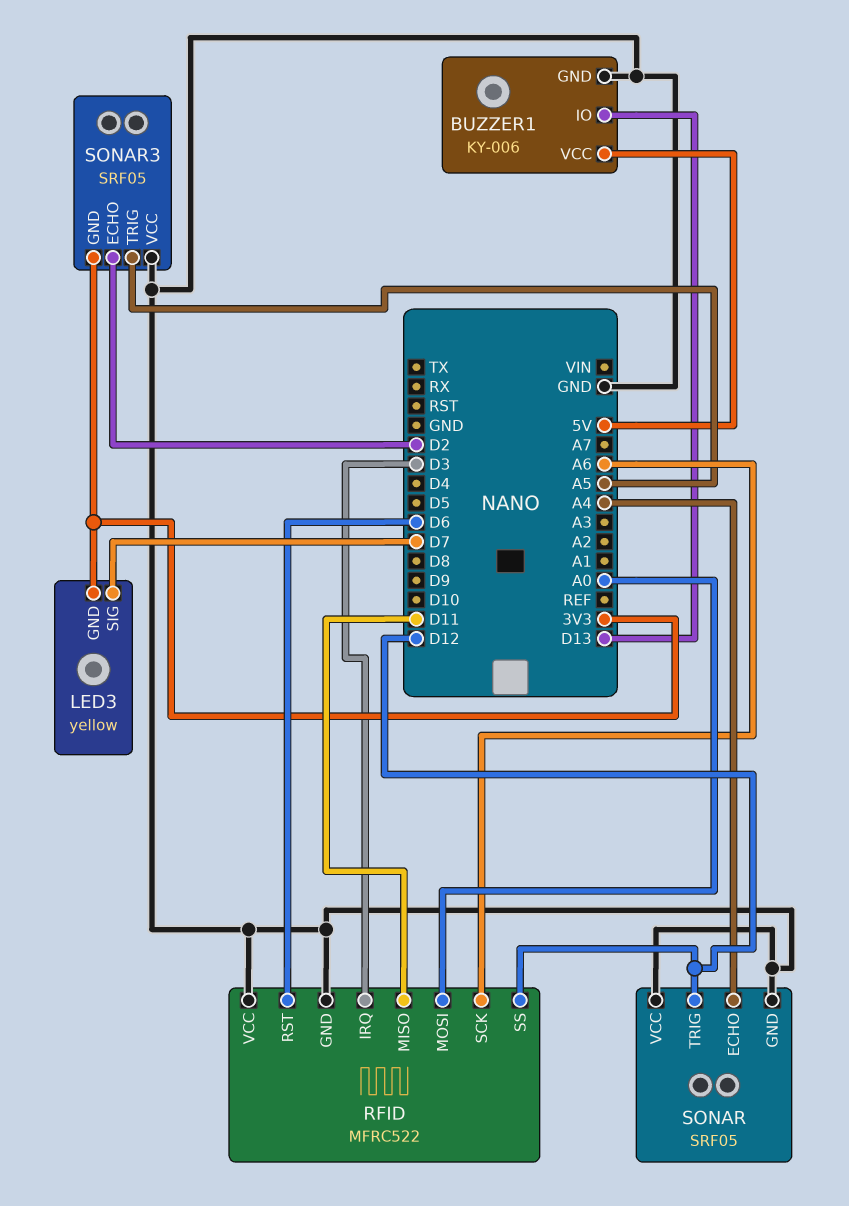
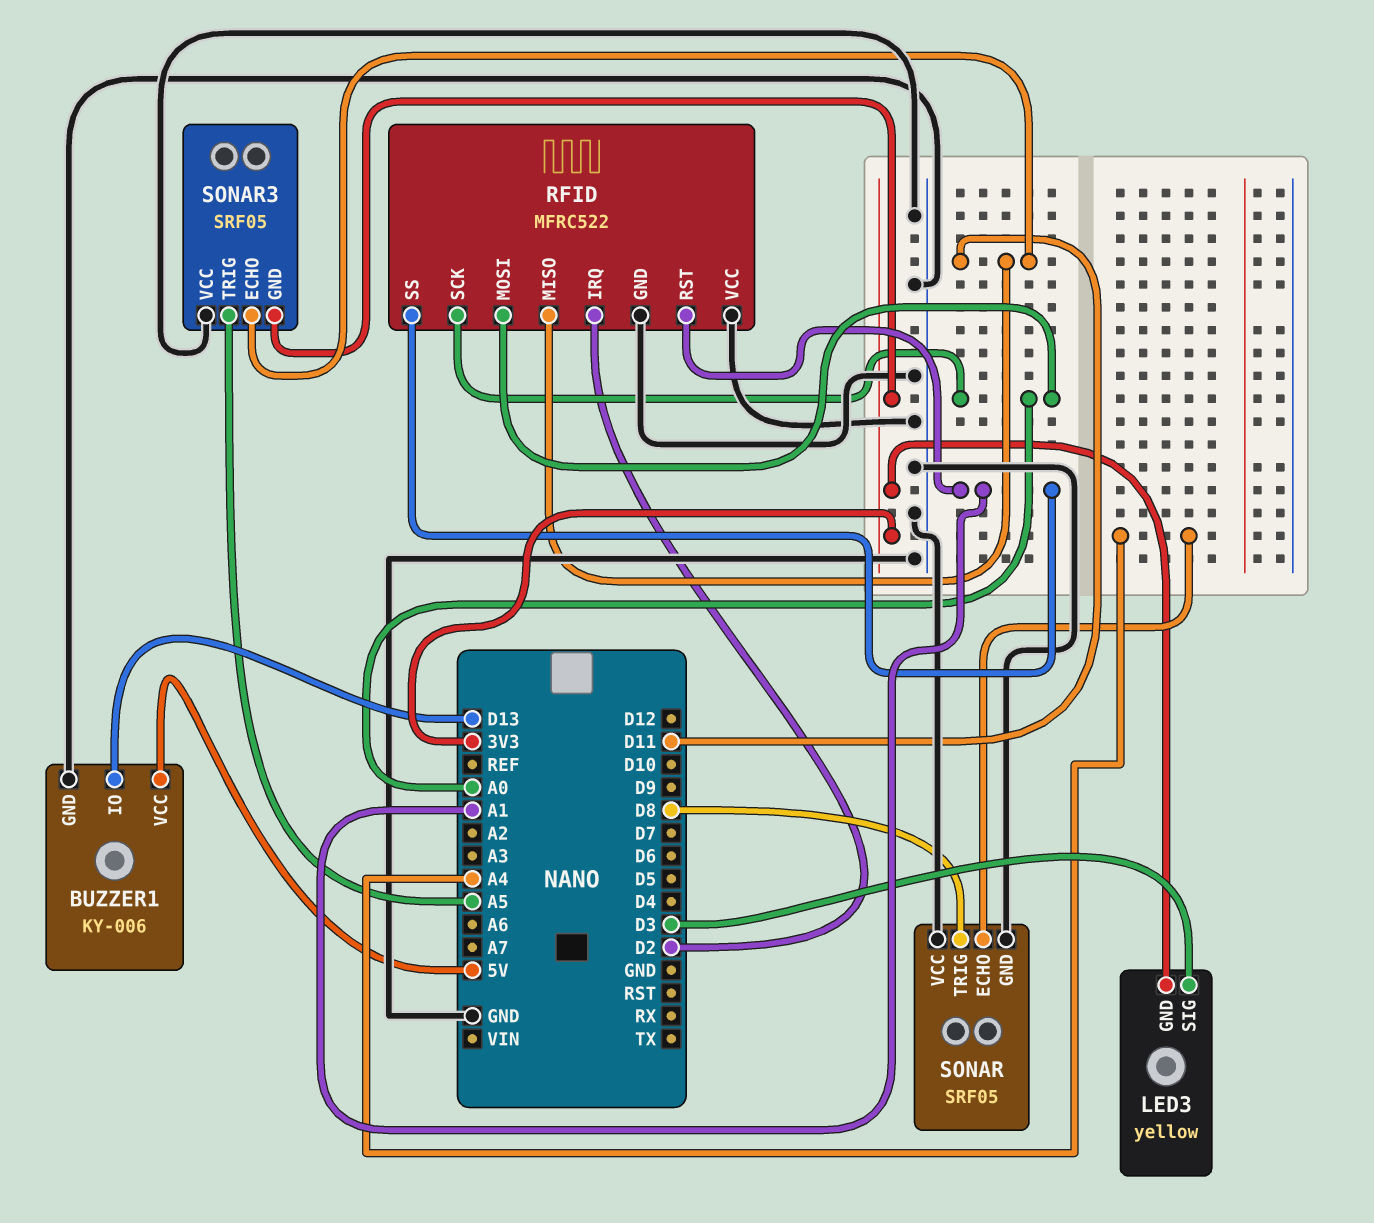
LED3 pin SIG: D7 -> D3
RFID pin IRQ: D3 -> D2
RFID pin RST: D6 -> A1
RFID pin SCK: A6 -> A0
RFID pin SS: D12 -> A1
SONAR pin TRIG: D12 -> D8
SONAR3 pin ECHO: D2 -> D11

